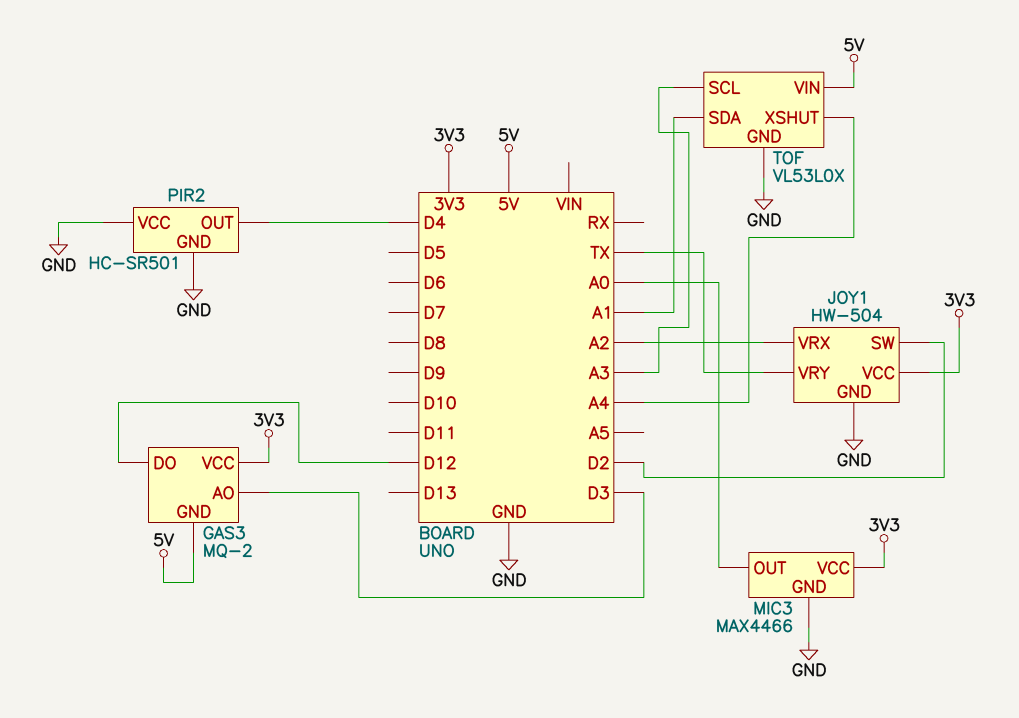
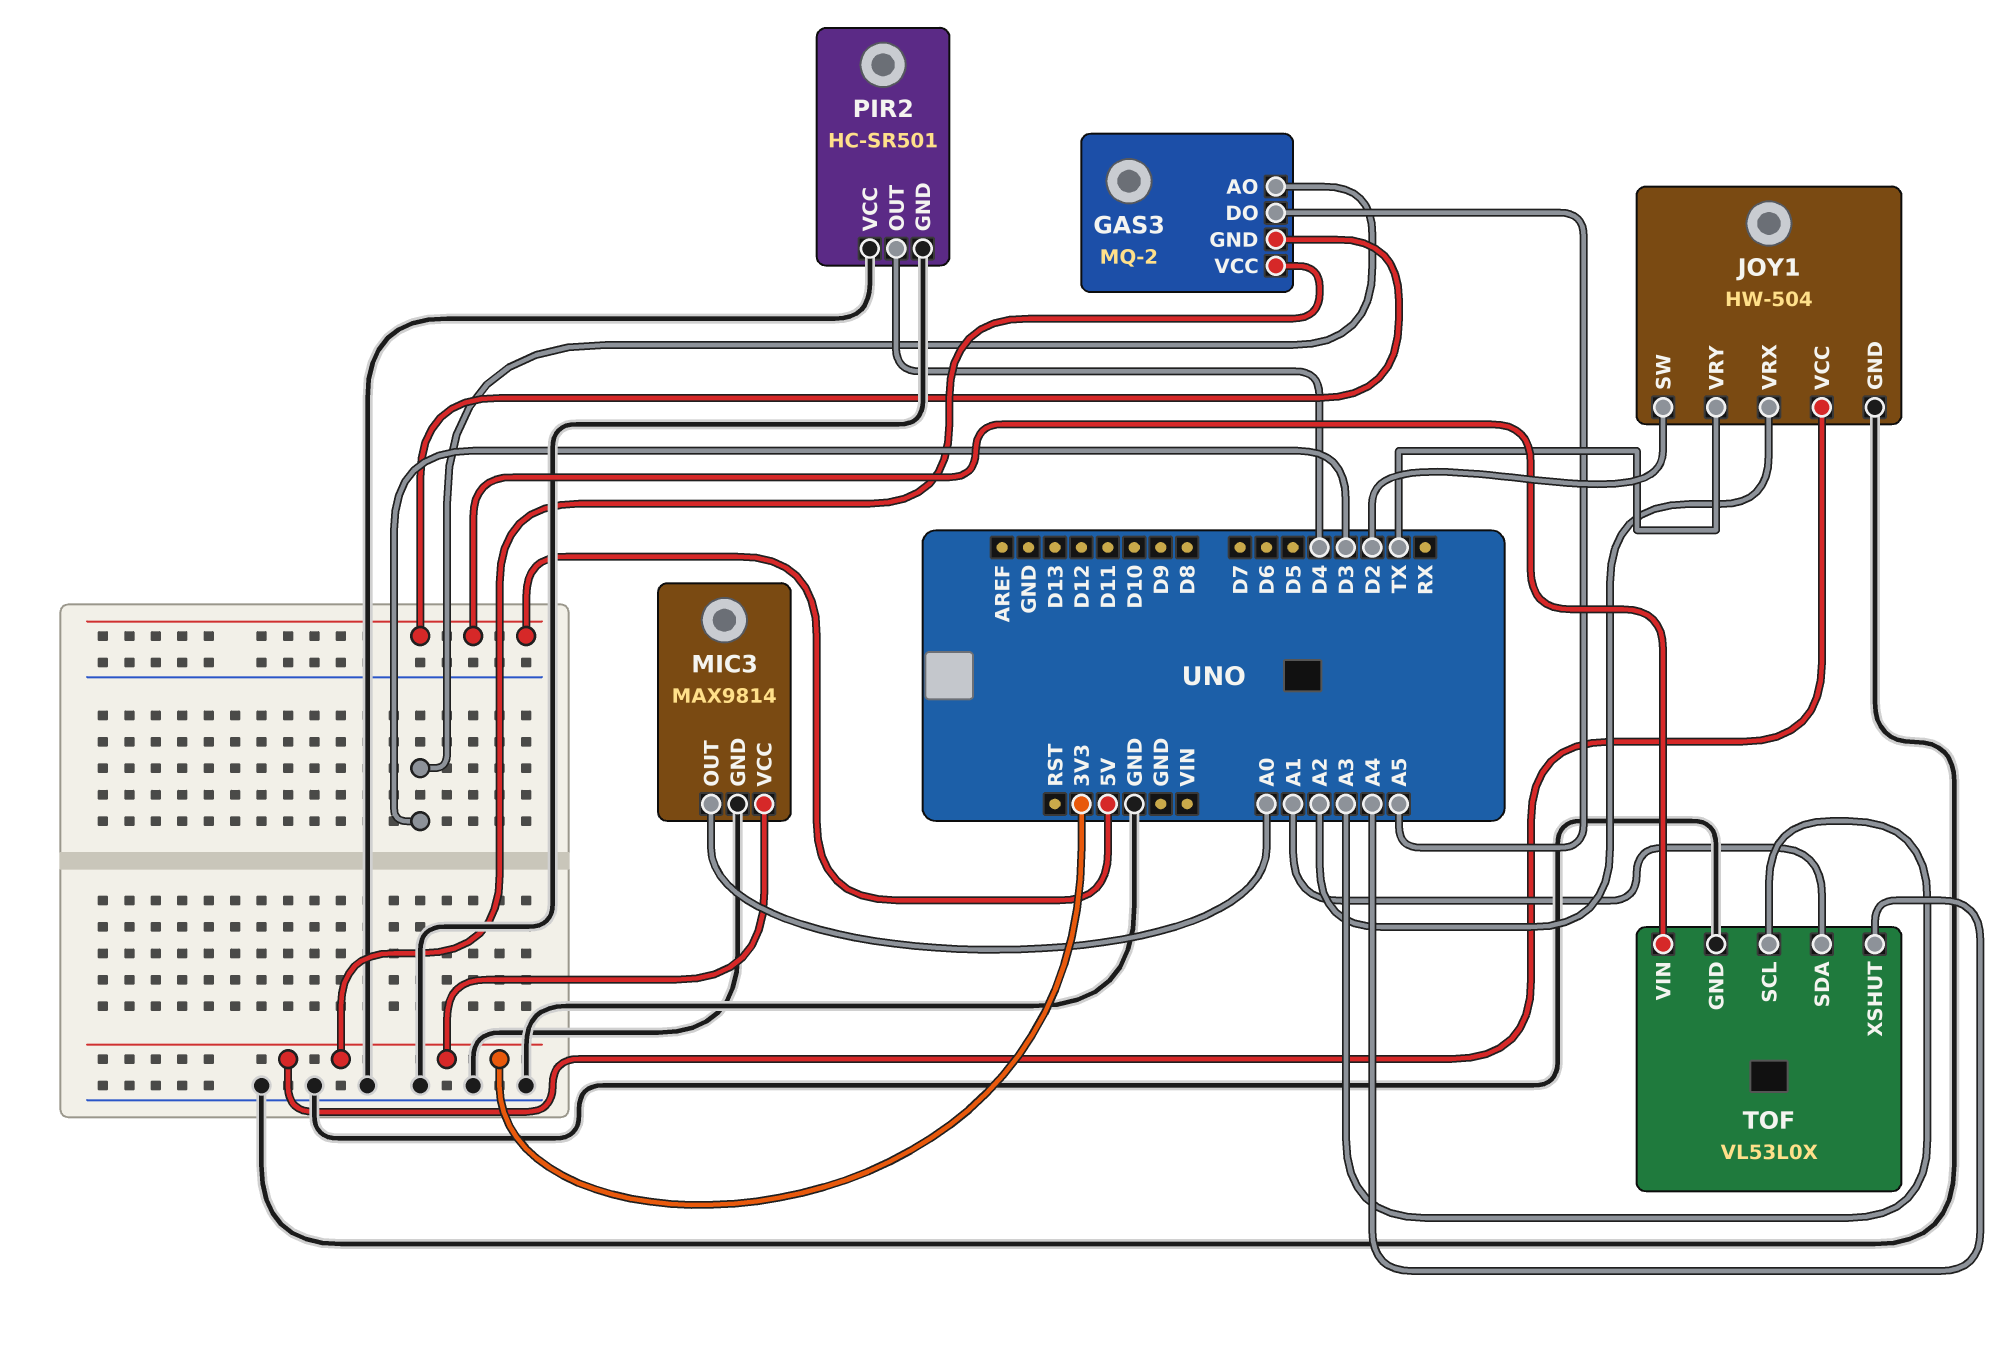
GAS3 pin DO: D12 -> A5
MIC3: MAX4466 -> MAX9814

